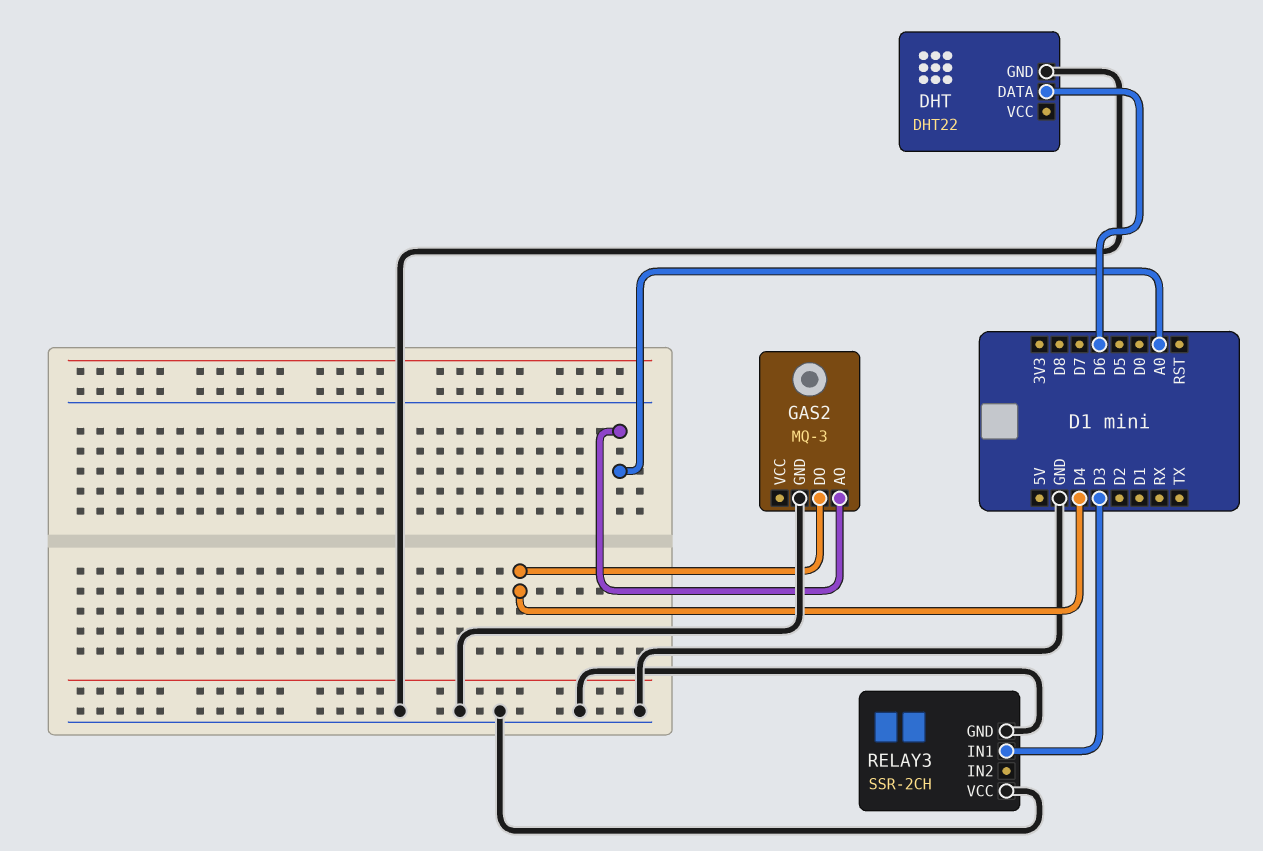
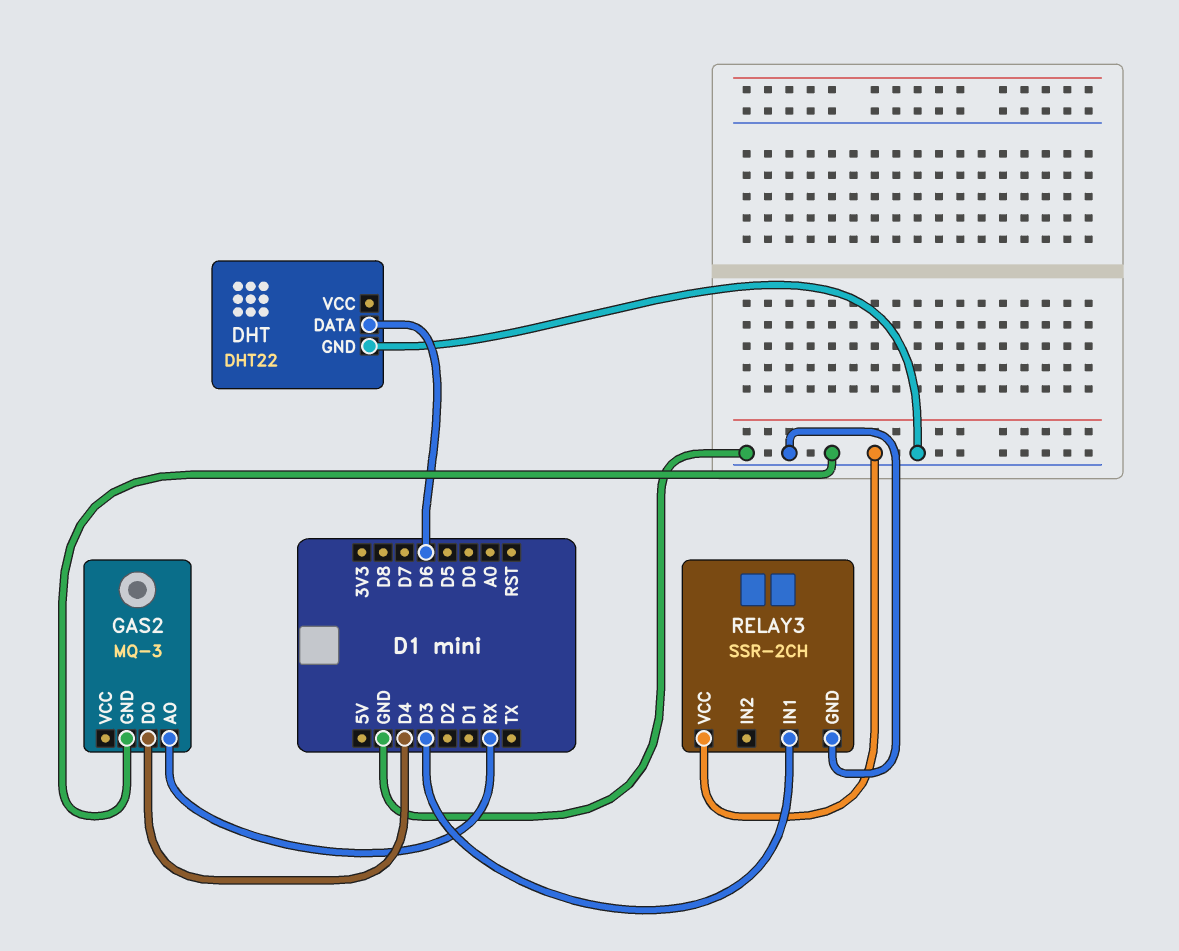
GAS2 pin AO: A0 -> RX

